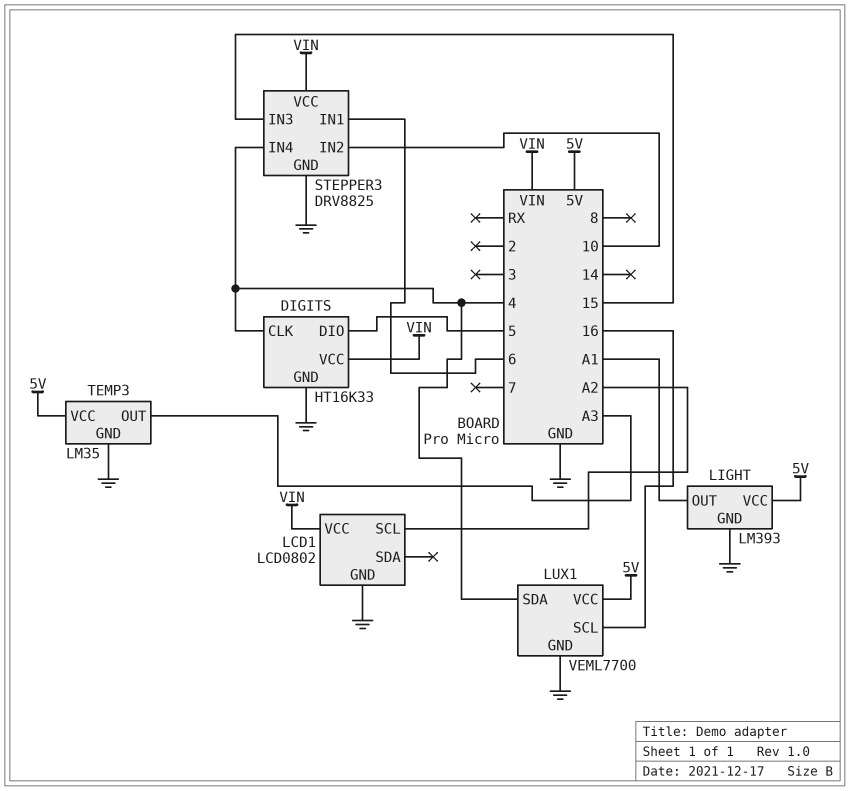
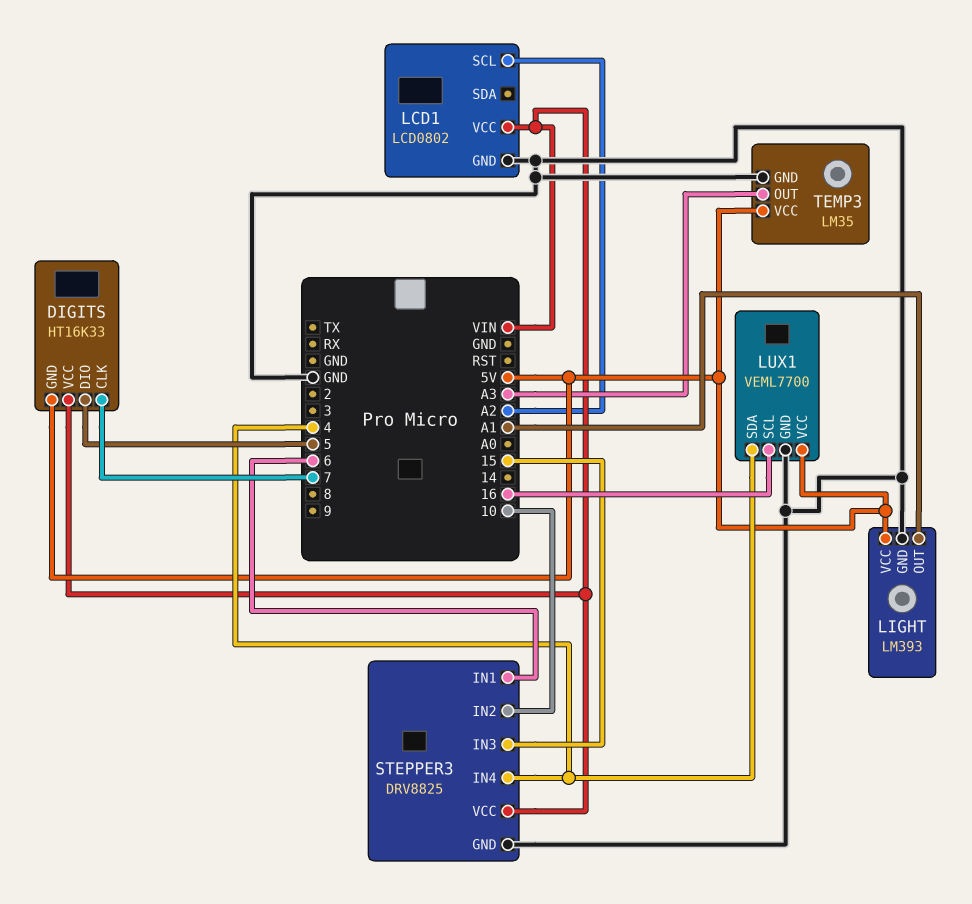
DIGITS pin CLK: 4 -> 7
DIGITS pin GND: GND -> 5V

